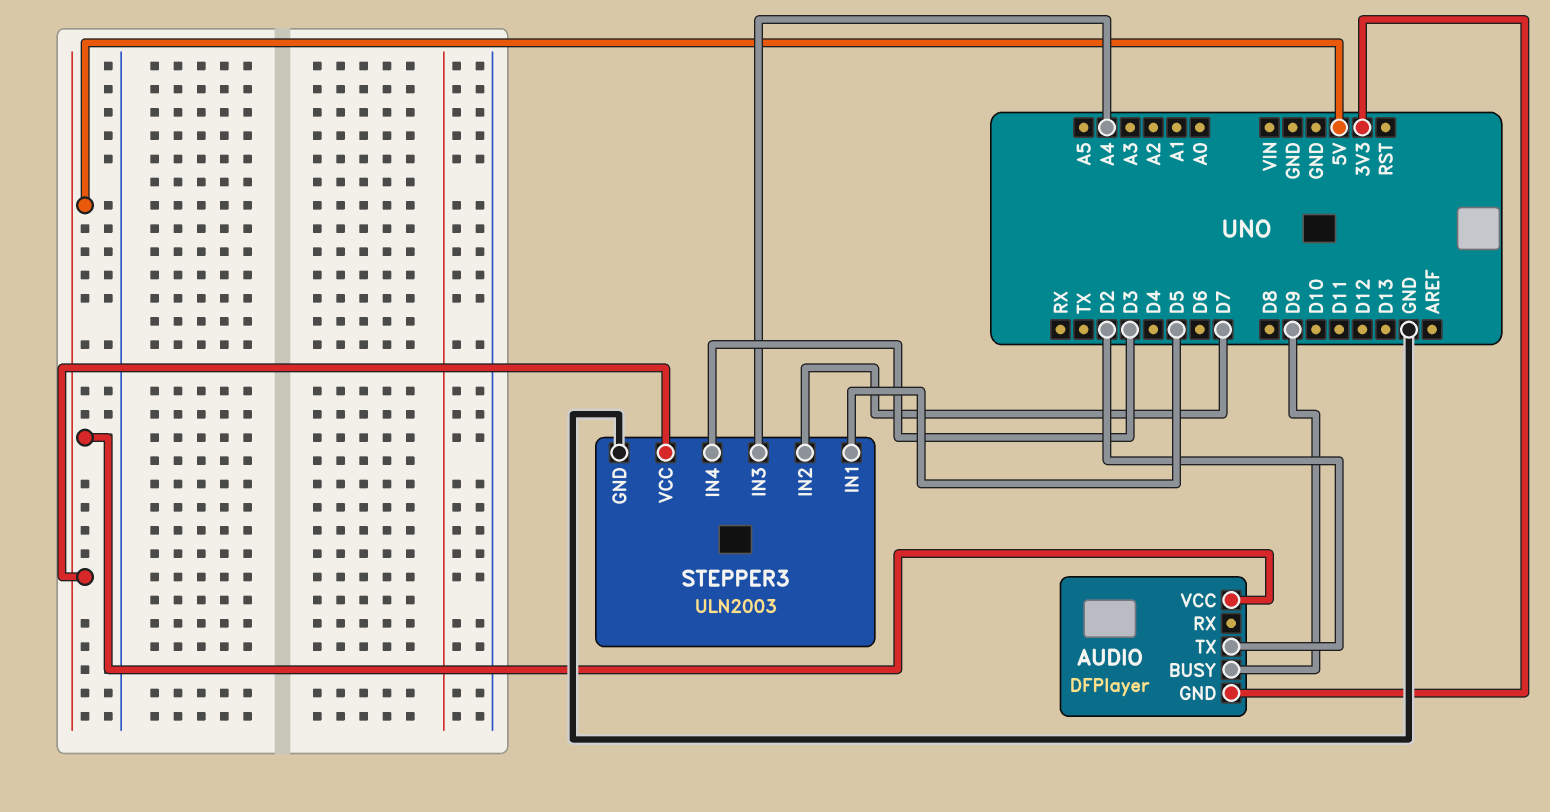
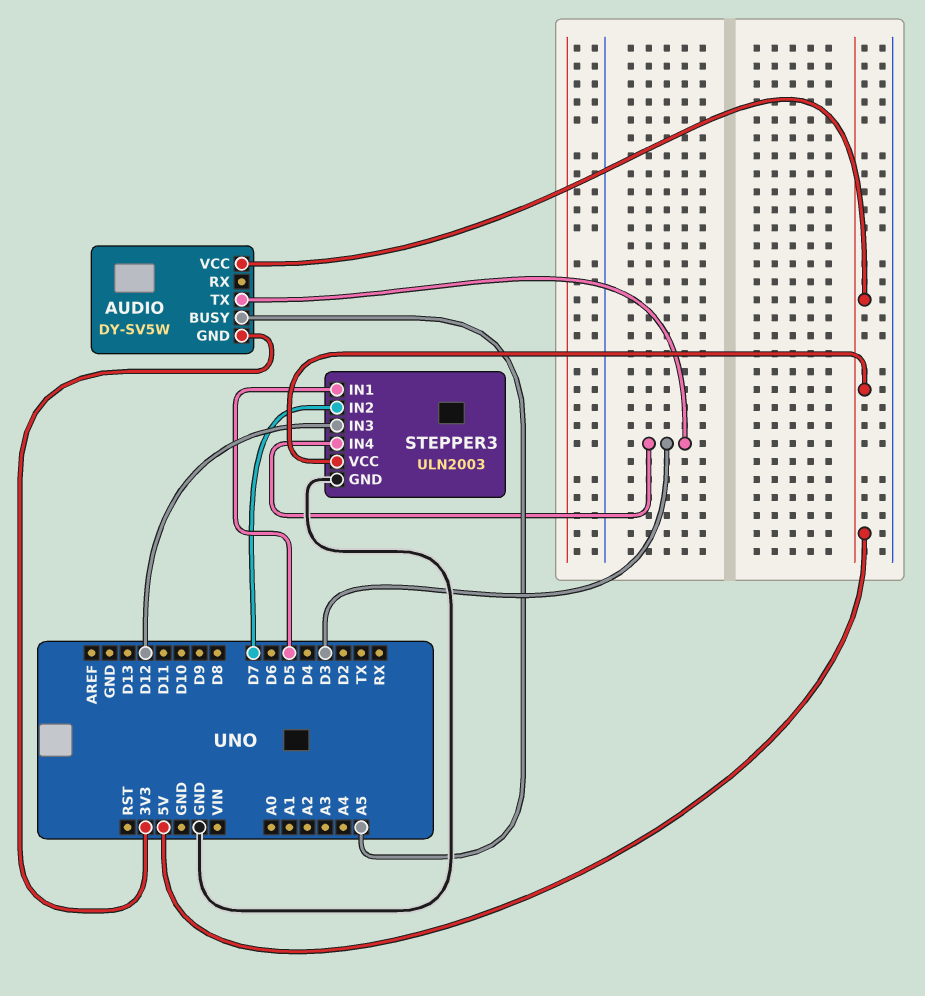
AUDIO: DFPlayer -> DY-SV5W
AUDIO pin BUSY: D9 -> A5
AUDIO pin TX: D2 -> D3
STEPPER3 pin IN3: A4 -> D12

